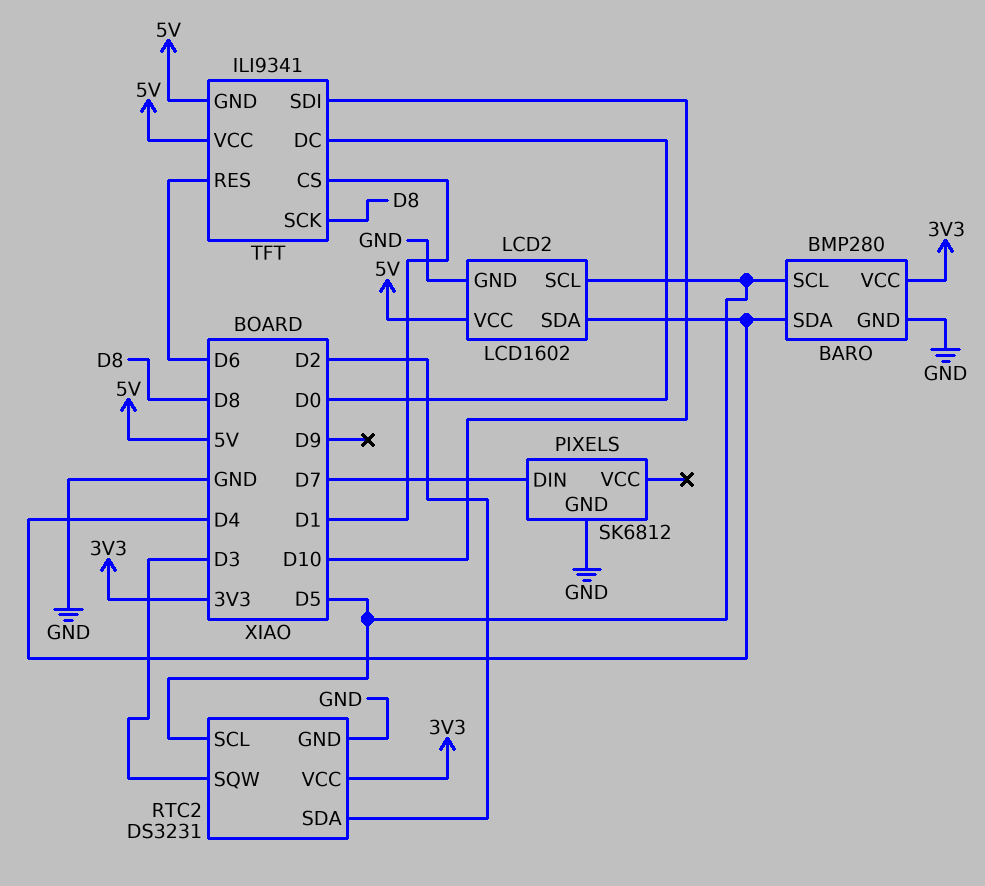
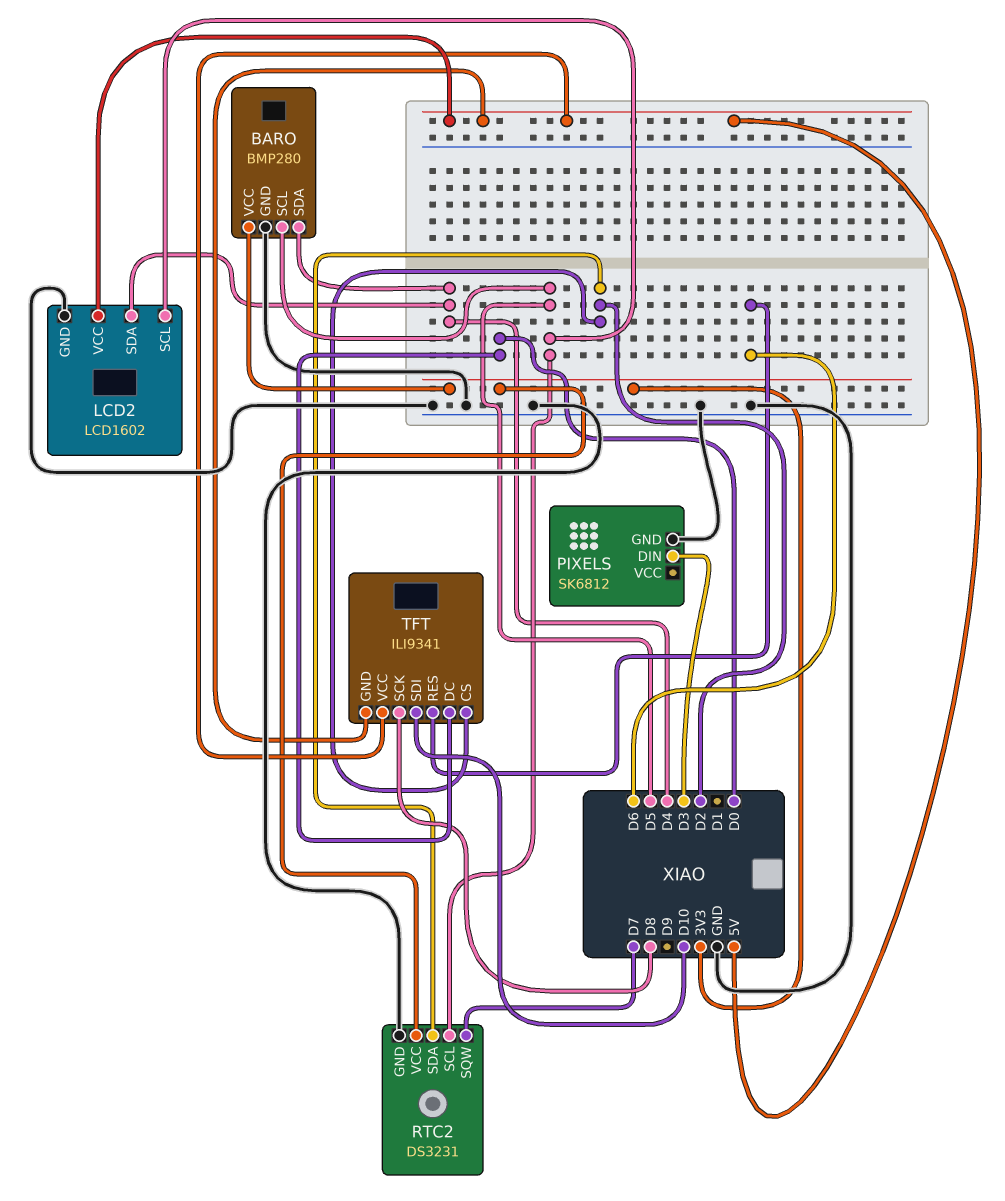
PIXELS pin DIN: D7 -> D3
RTC2 pin SQW: D3 -> D7
TFT pin CS: D1 -> D2

